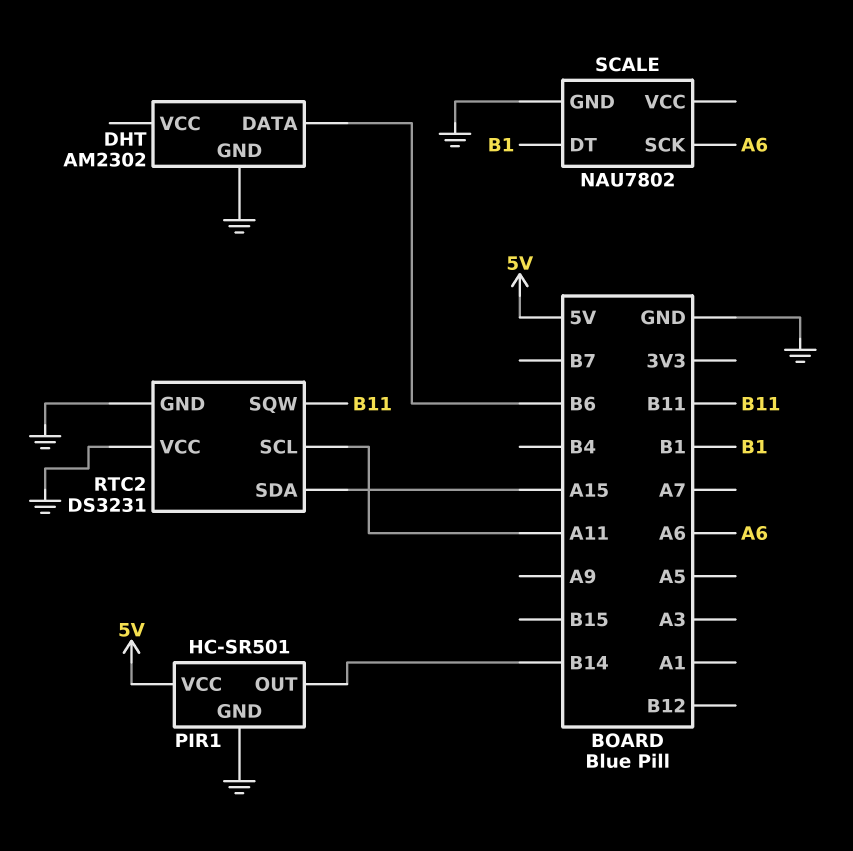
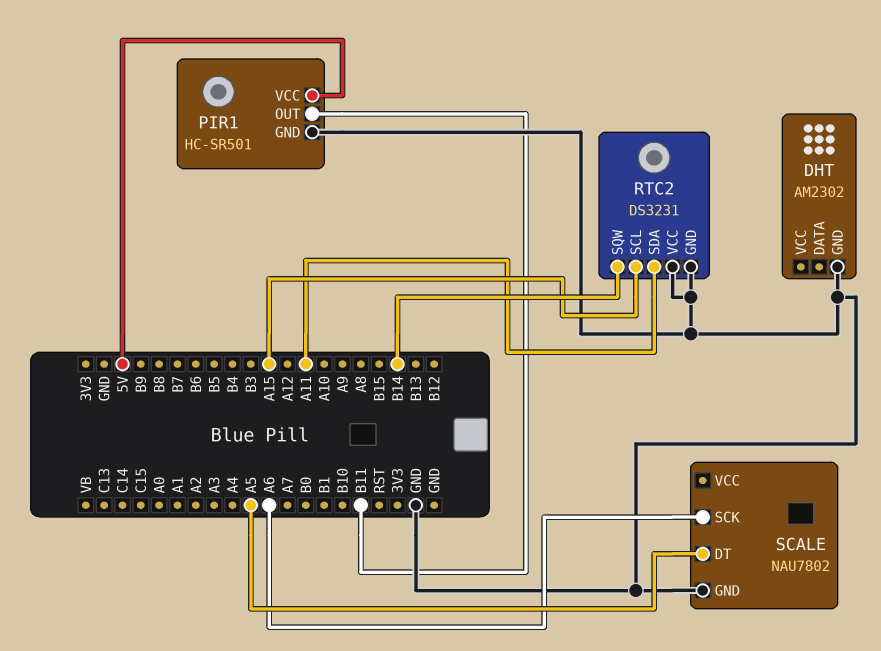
DHT pin DATA: B6 -> none
PIR1 pin OUT: B14 -> B11
RTC2 pin SCL: A11 -> A15
RTC2 pin SDA: A15 -> A11
RTC2 pin SQW: B11 -> B14
SCALE pin DT: B1 -> A5

